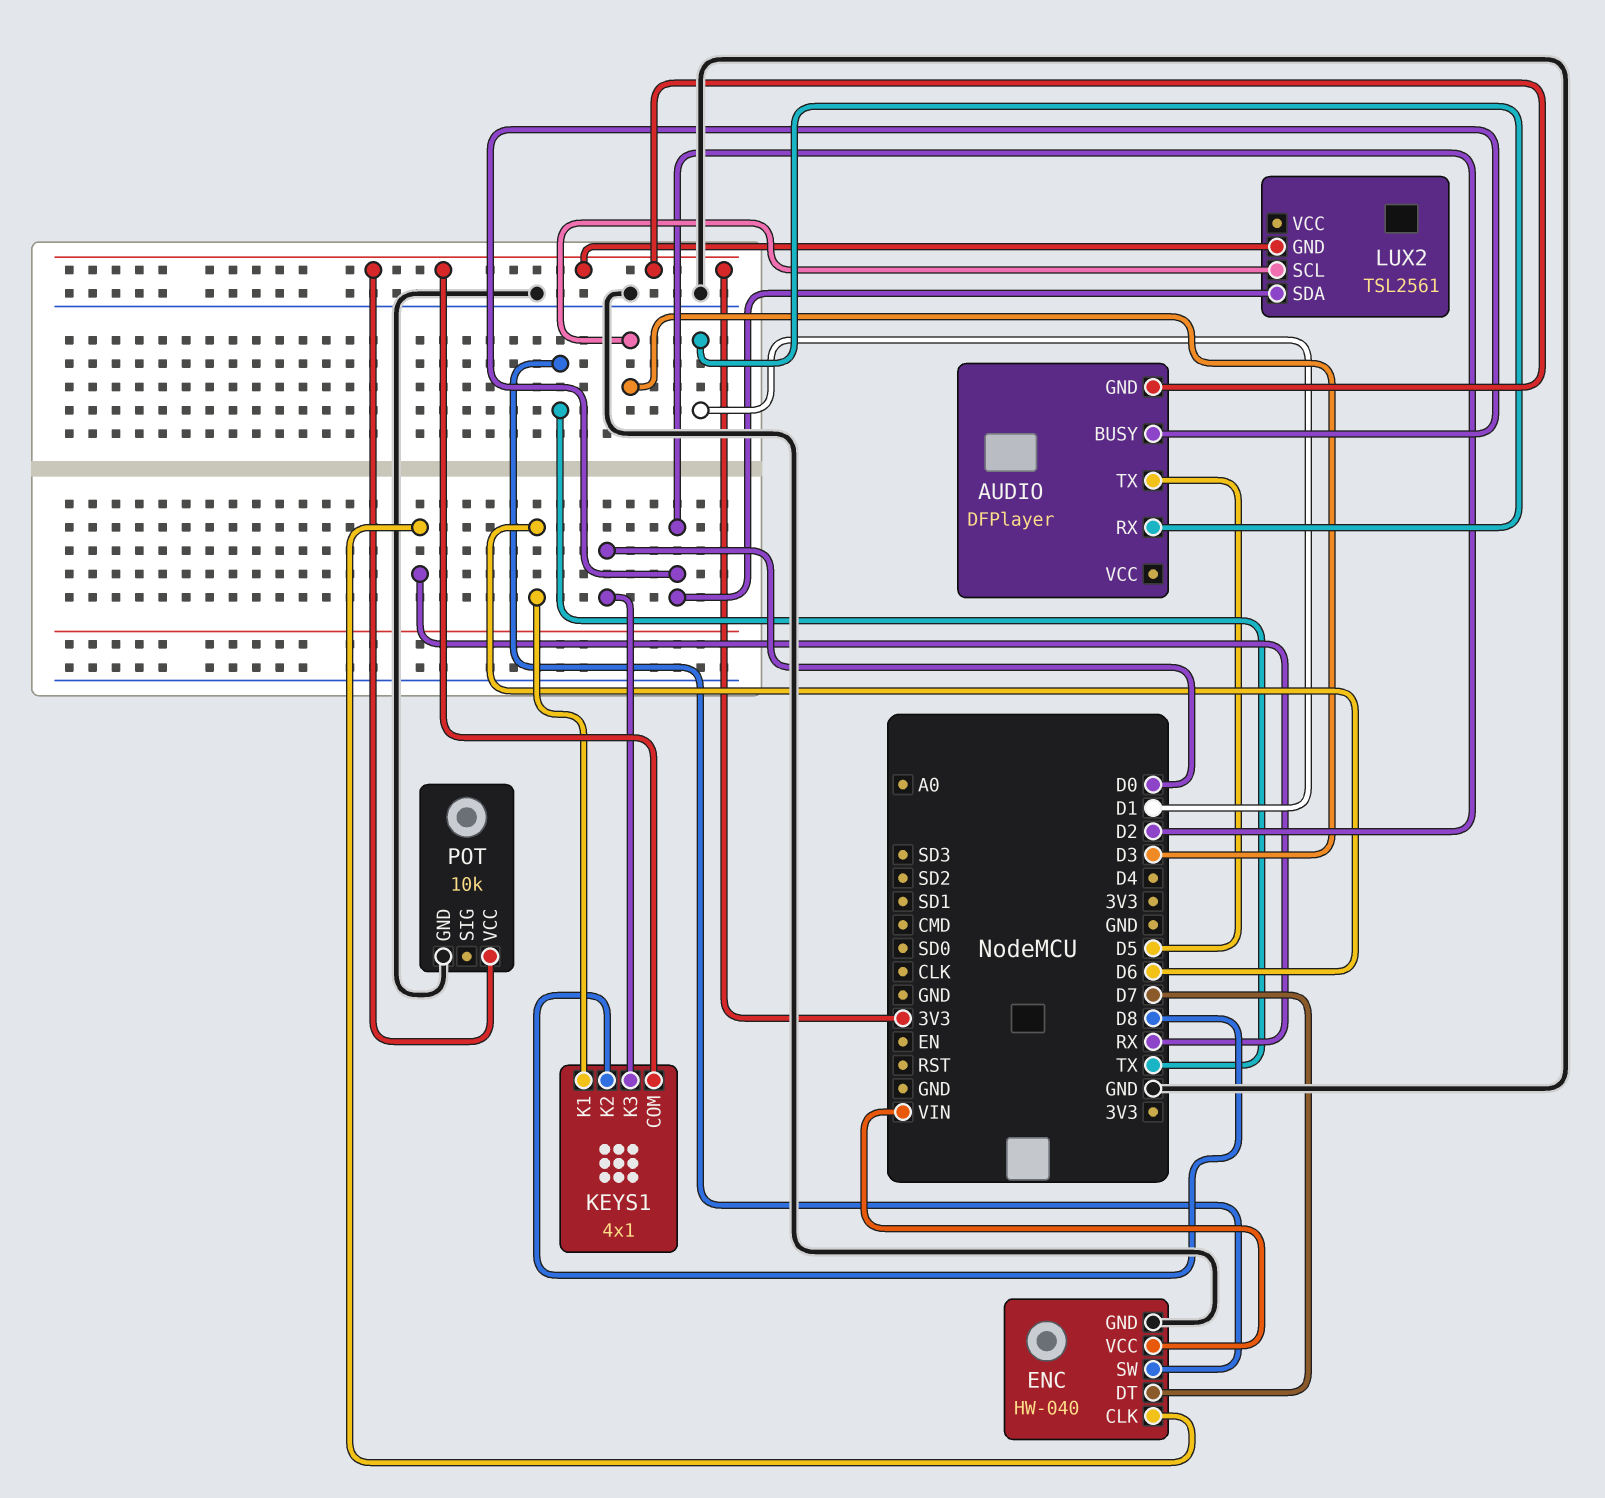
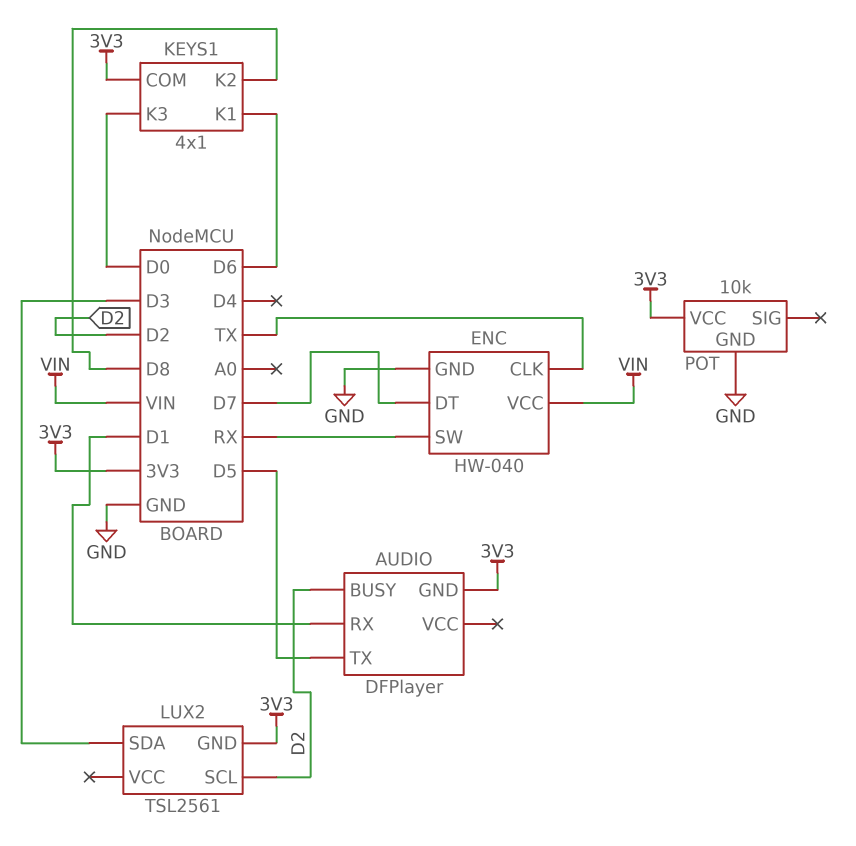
ENC pin CLK: RX -> TX
ENC pin SW: TX -> RX
LUX2 pin SCL: D3 -> D2
LUX2 pin SDA: D2 -> D3

